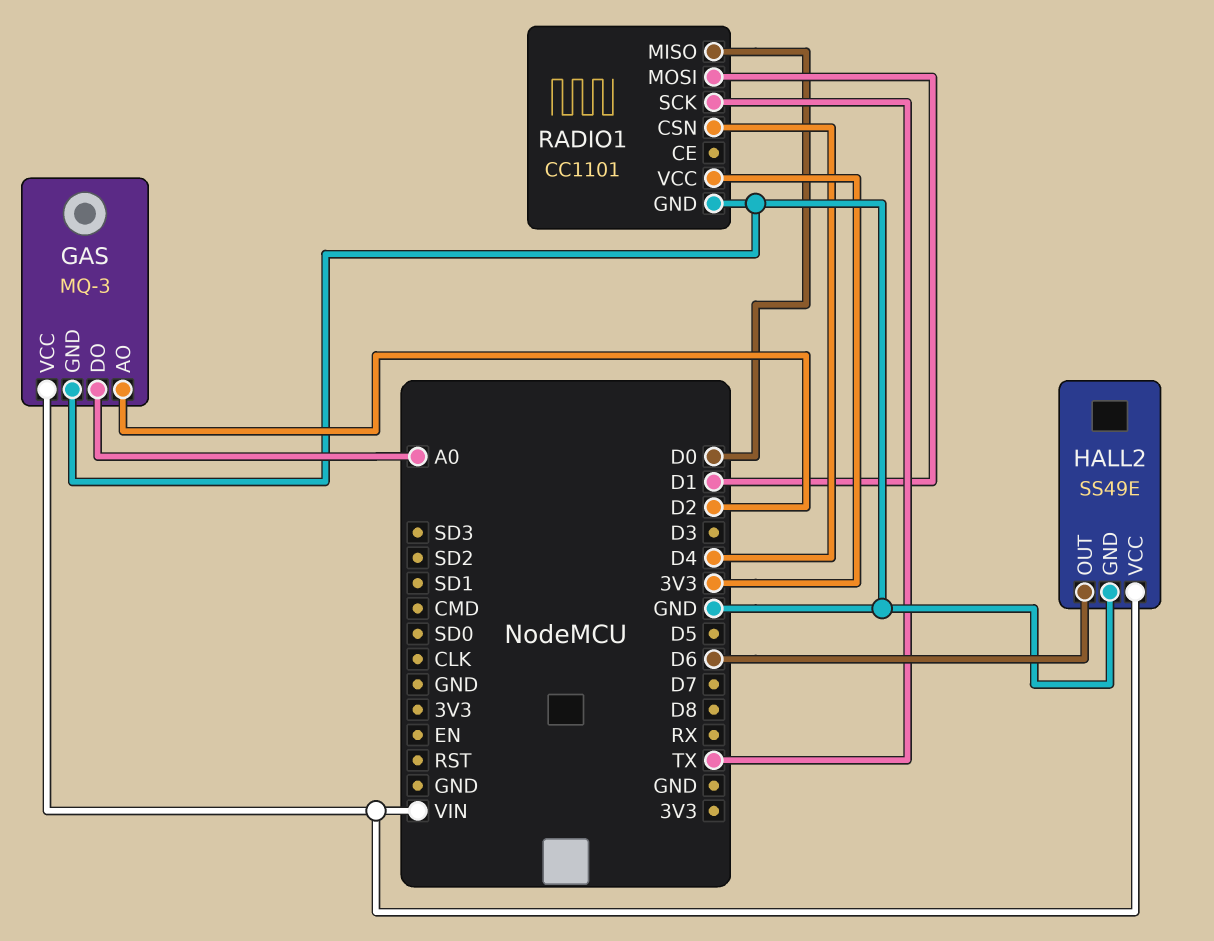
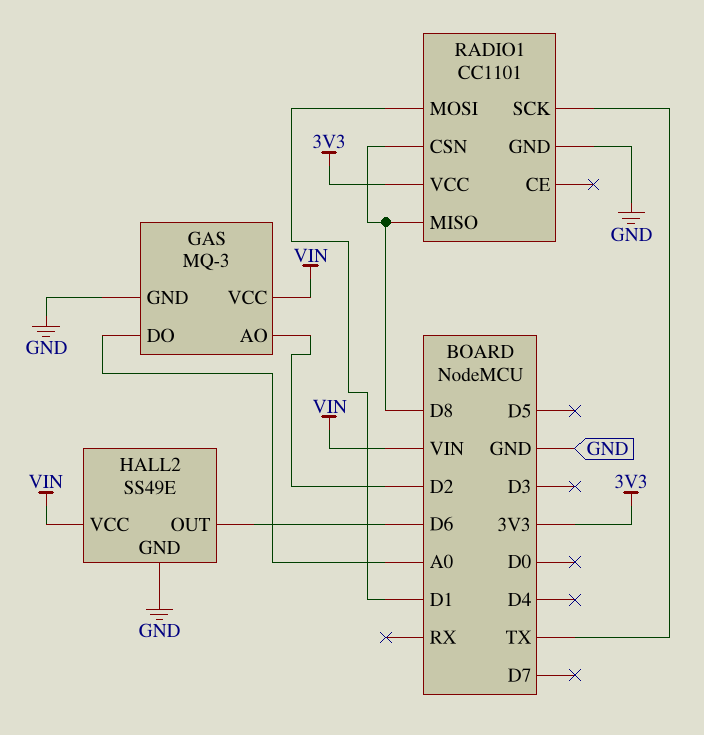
RADIO1 pin CSN: D4 -> D8
RADIO1 pin MISO: D0 -> D8

